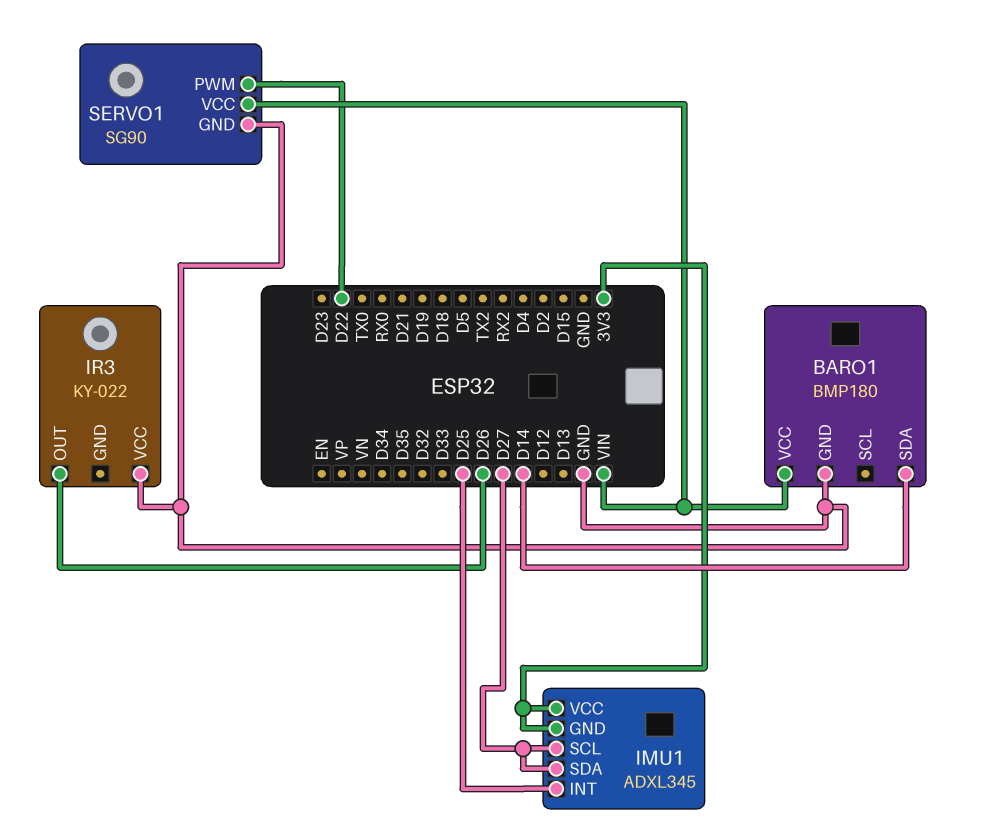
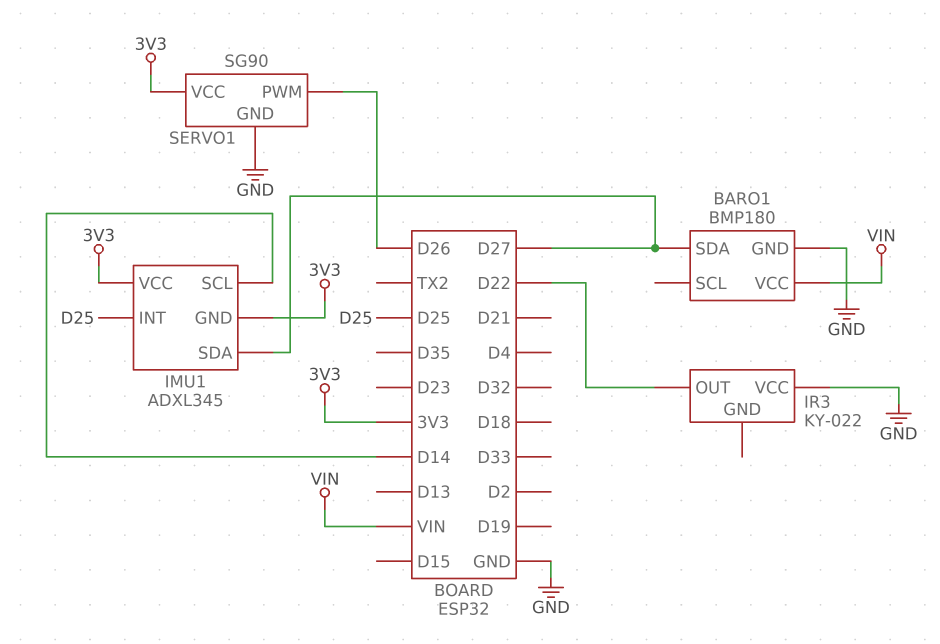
BARO1 pin SDA: D14 -> D27
IMU1 pin SCL: D27 -> D14
IR3 pin OUT: D26 -> D22
SERVO1 pin PWM: D22 -> D26
SERVO1 pin VCC: VIN -> 3V3

